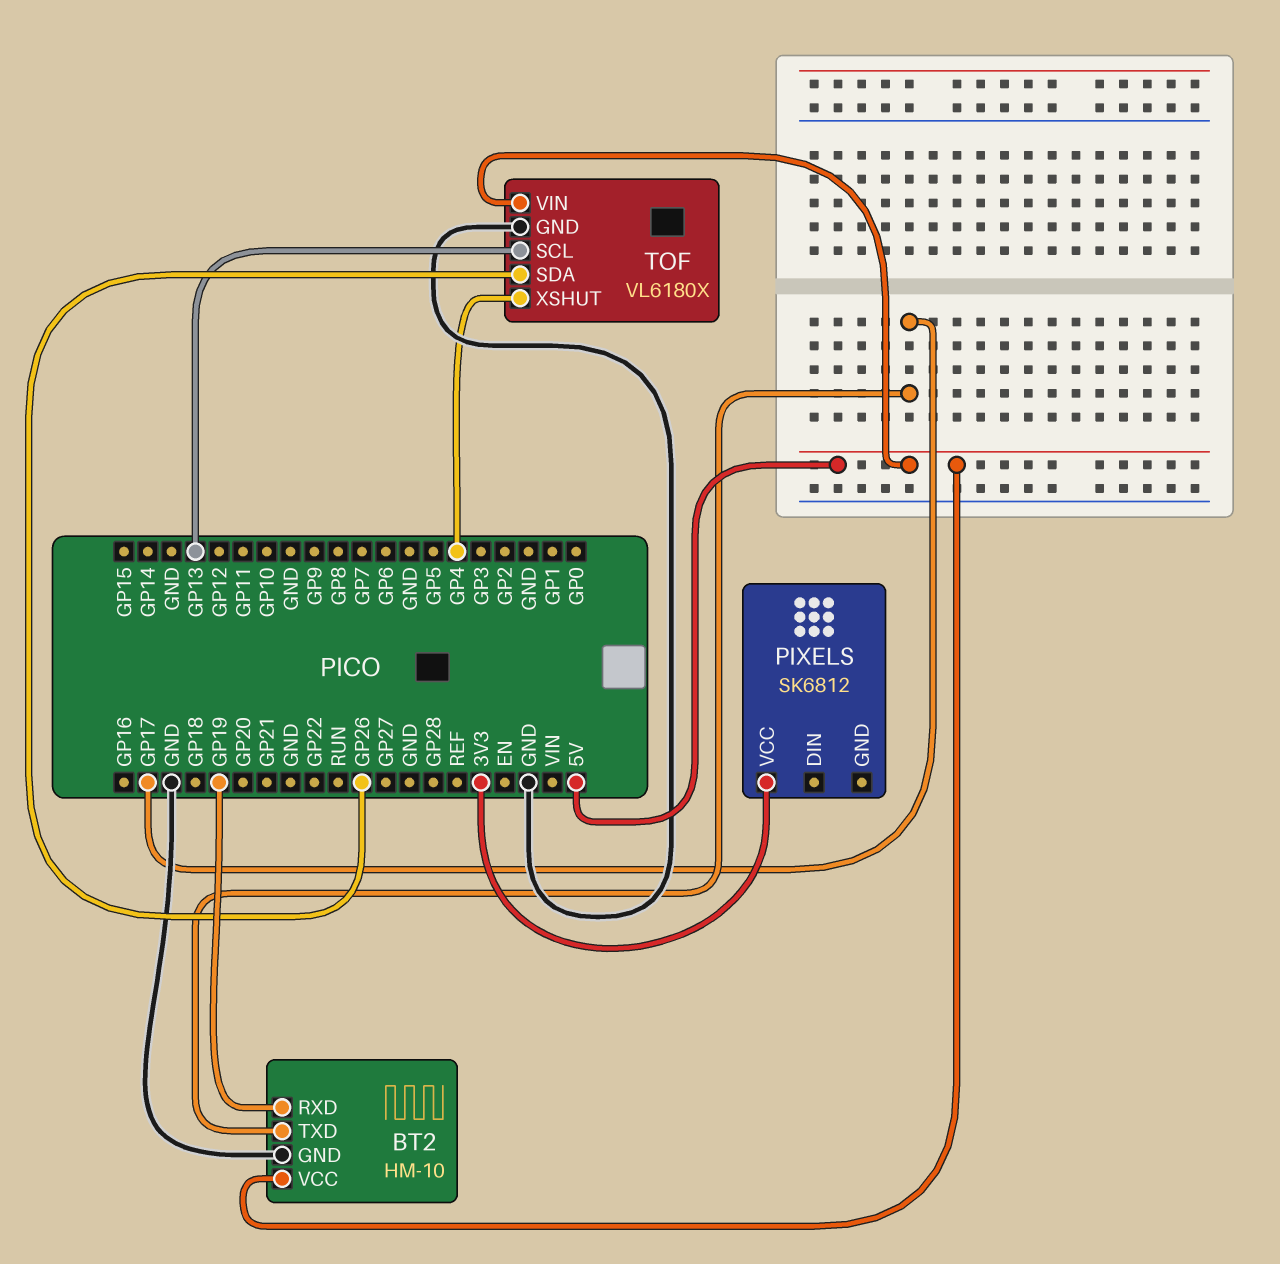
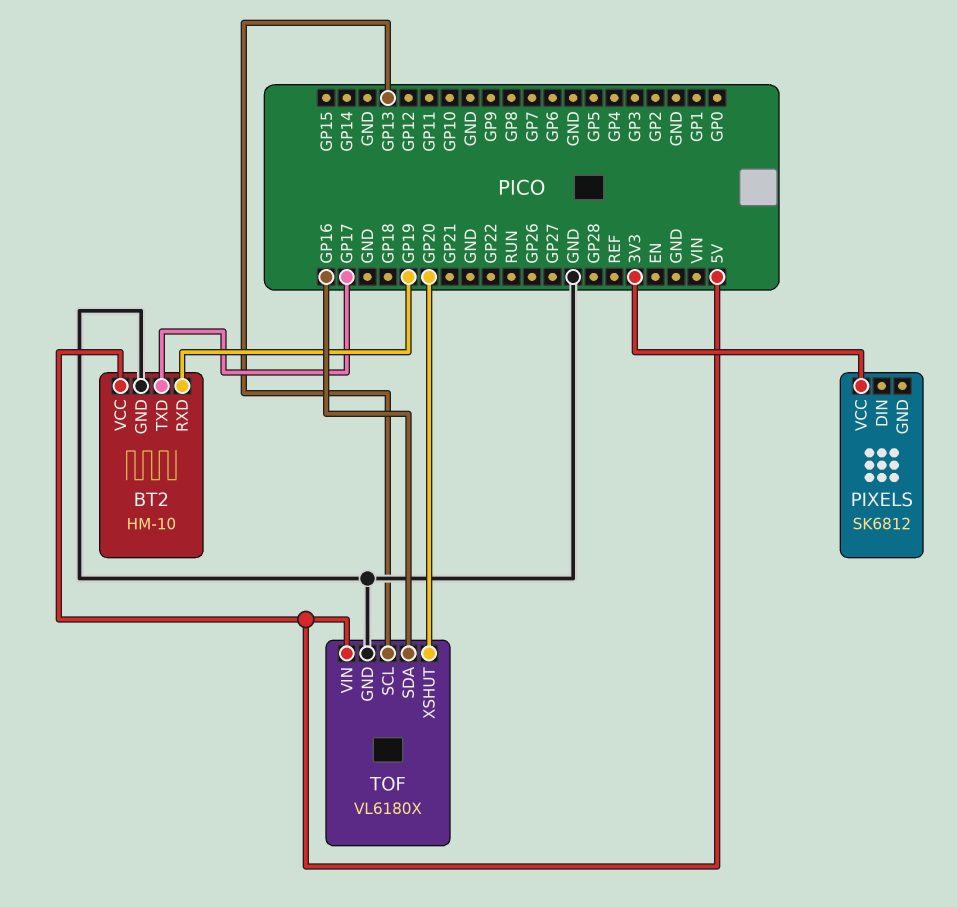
TOF pin SDA: GP26 -> GP16
TOF pin XSHUT: GP4 -> GP20

